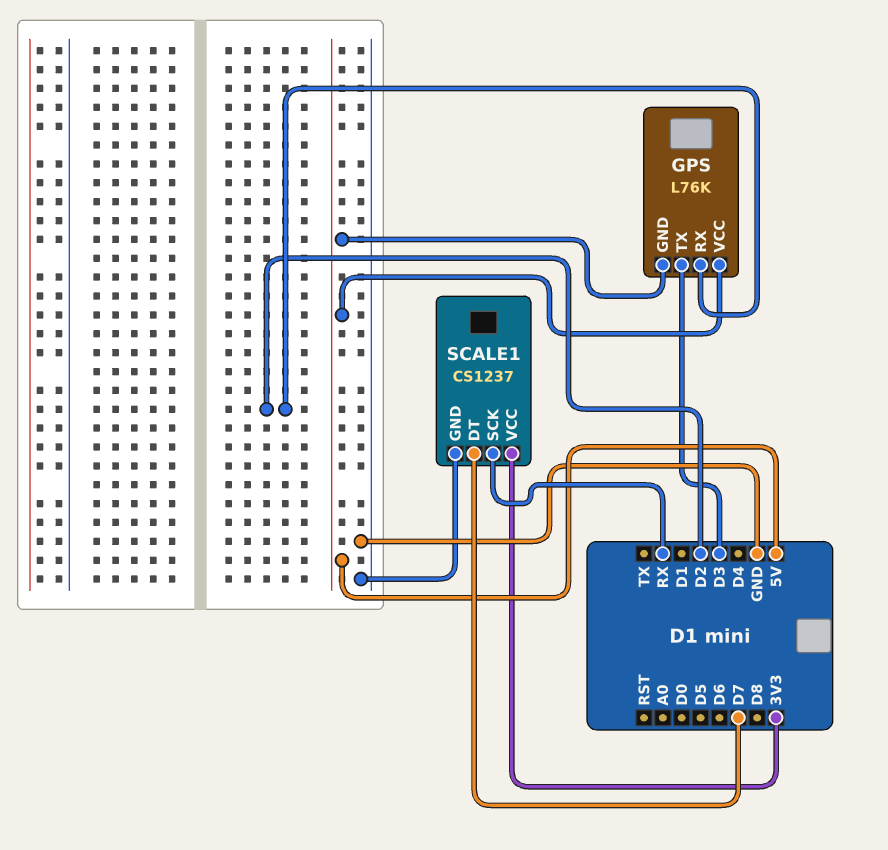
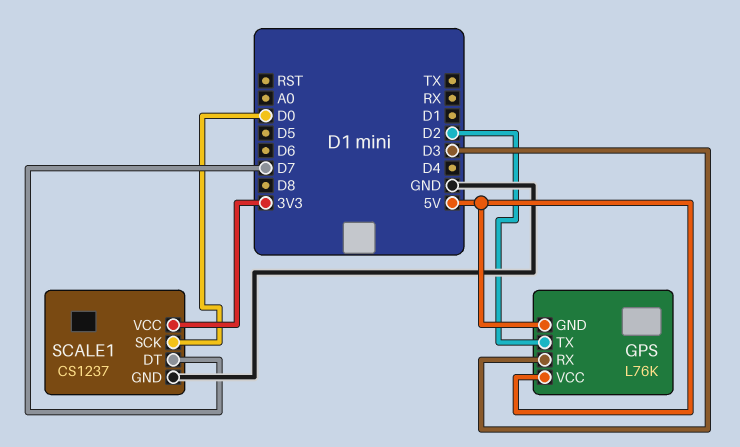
GPS pin RX: D2 -> D3
GPS pin TX: D3 -> D2
SCALE1 pin SCK: RX -> D0

